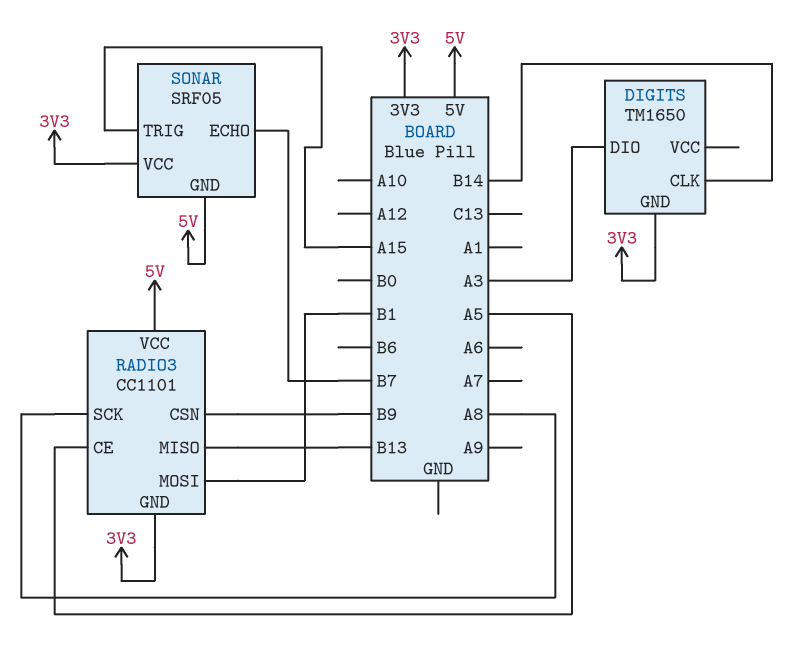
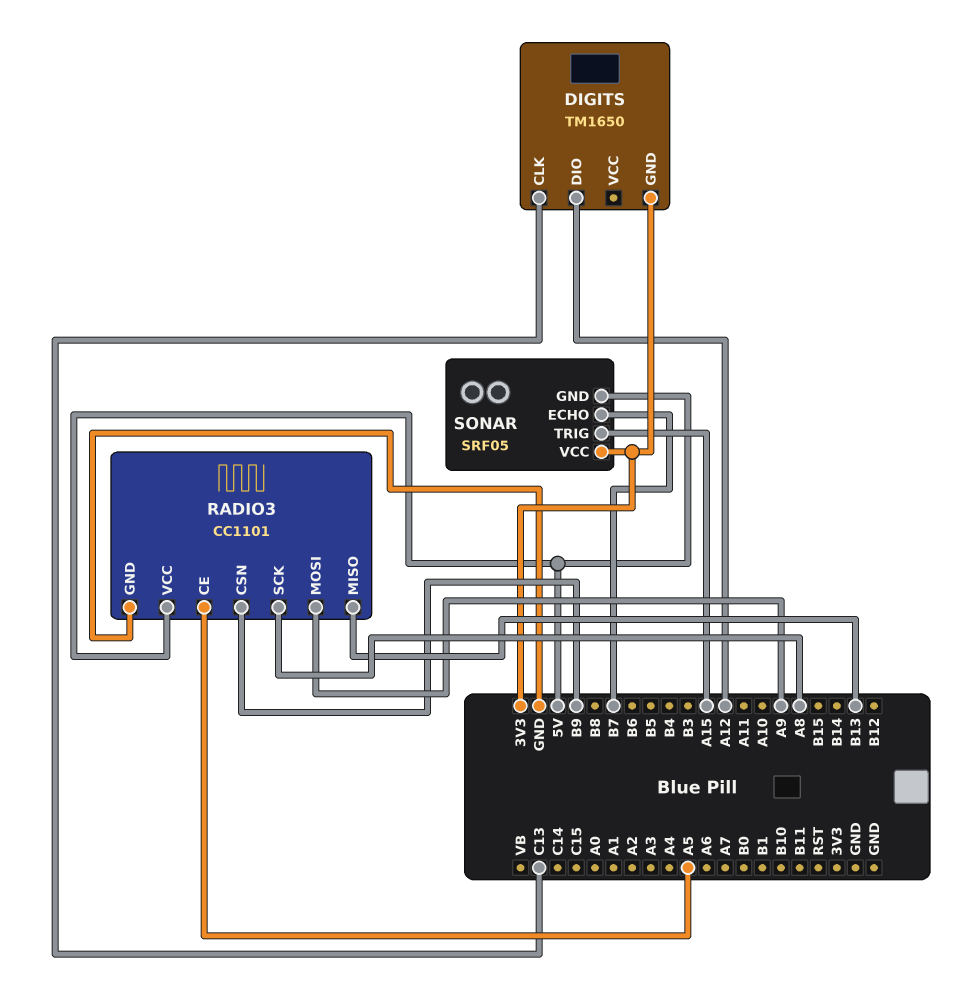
DIGITS pin CLK: B14 -> C13
DIGITS pin DIO: A3 -> A12
RADIO3 pin GND: 3V3 -> GND
RADIO3 pin MOSI: B1 -> A9

